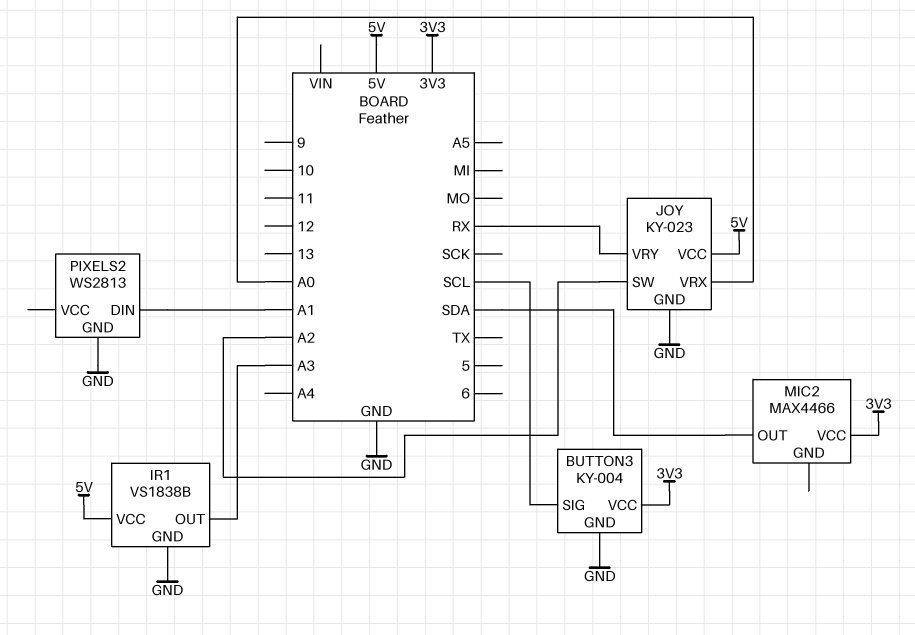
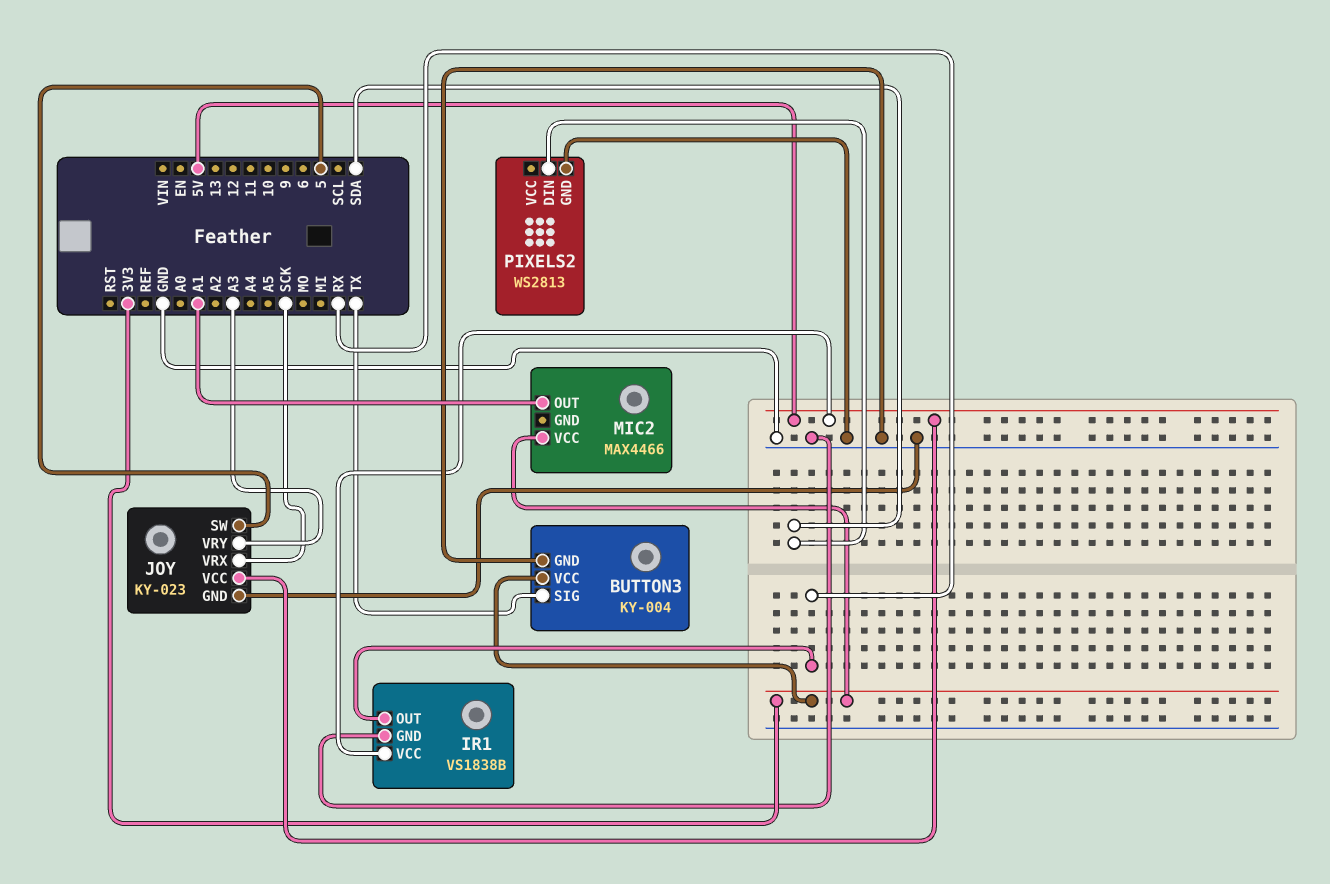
BUTTON3 pin SIG: SCL -> TX
IR1 pin OUT: A3 -> RX
JOY pin SW: A2 -> 5
JOY pin VRX: A0 -> SCK
JOY pin VRY: RX -> A3
MIC2 pin OUT: SDA -> A1
PIXELS2 pin DIN: A1 -> SDA

